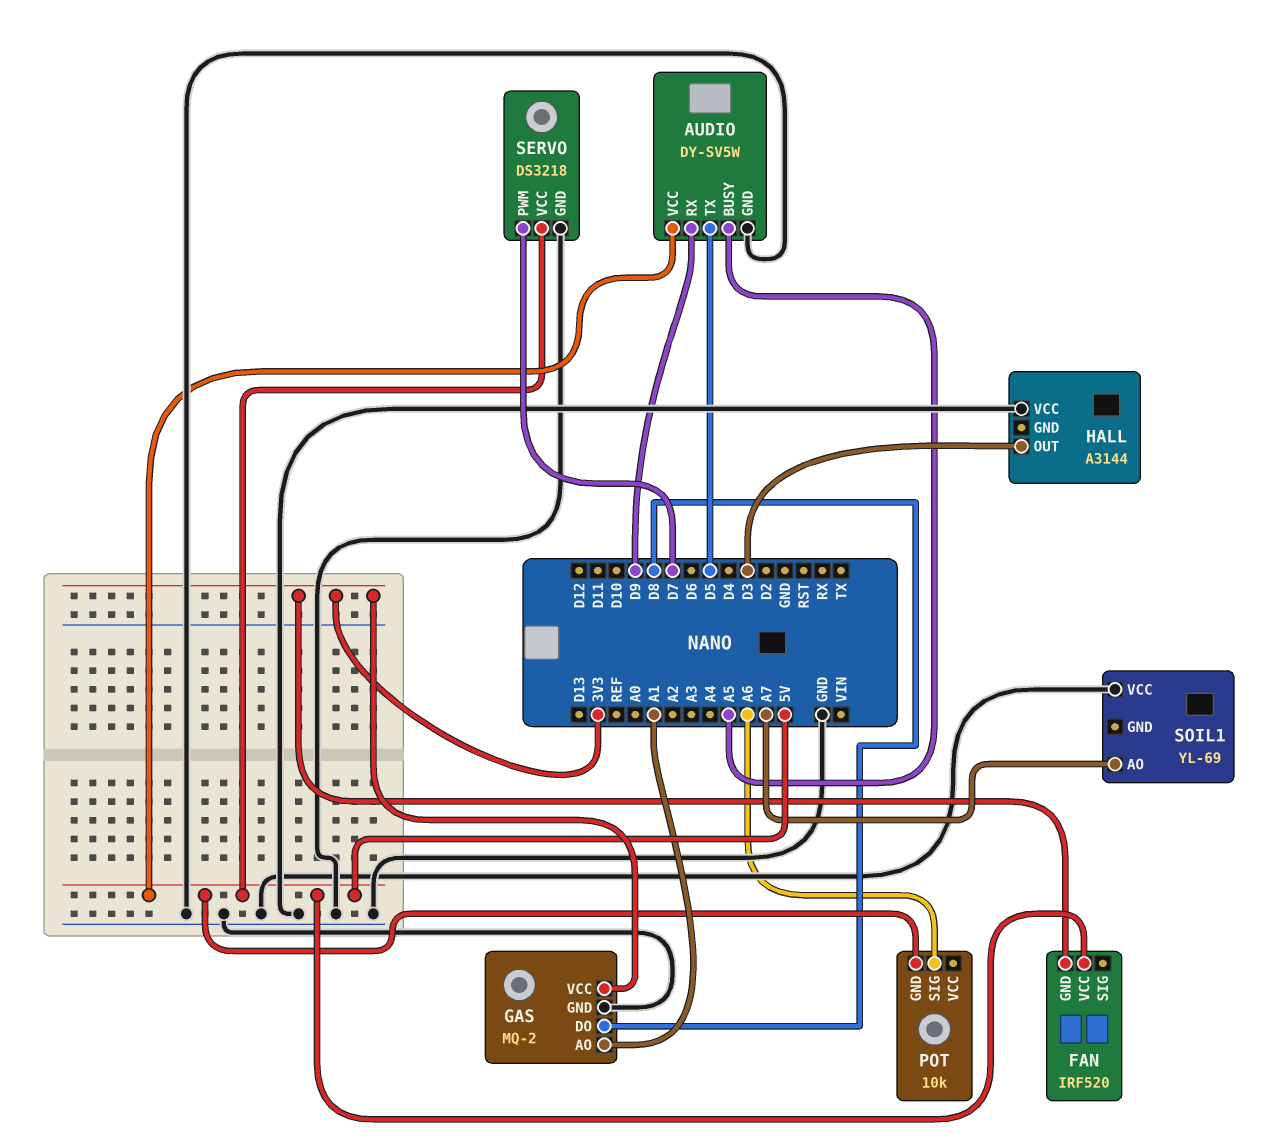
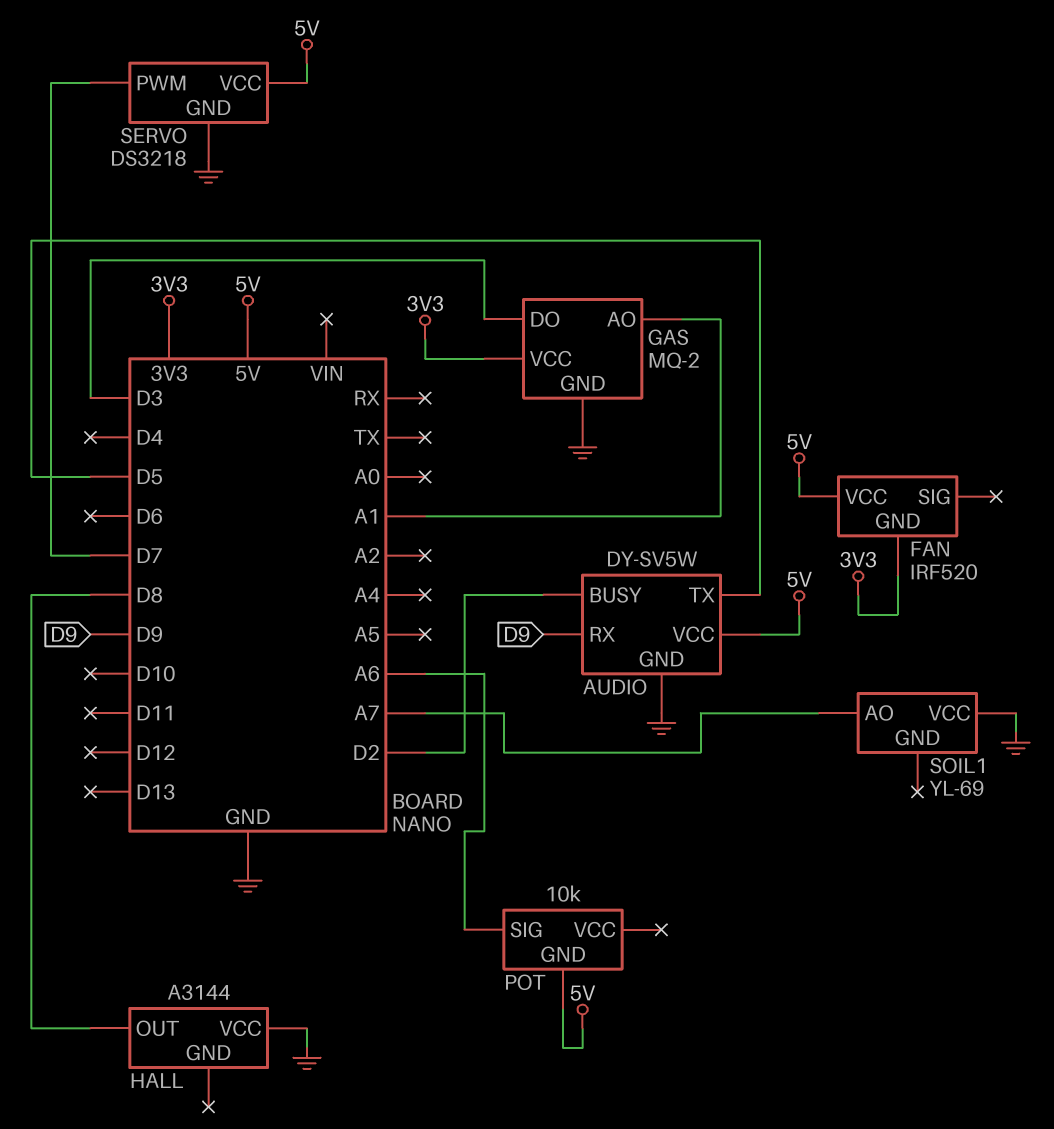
AUDIO pin BUSY: A5 -> D2
GAS pin DO: D8 -> D3
HALL pin OUT: D3 -> D8

